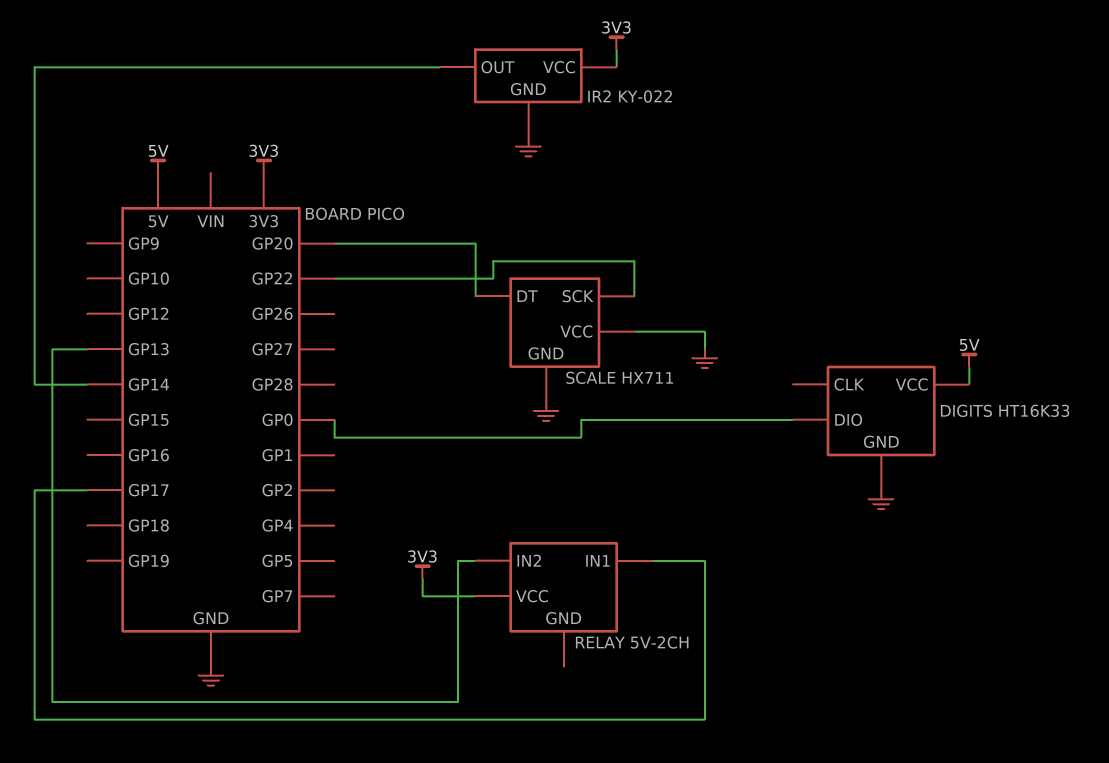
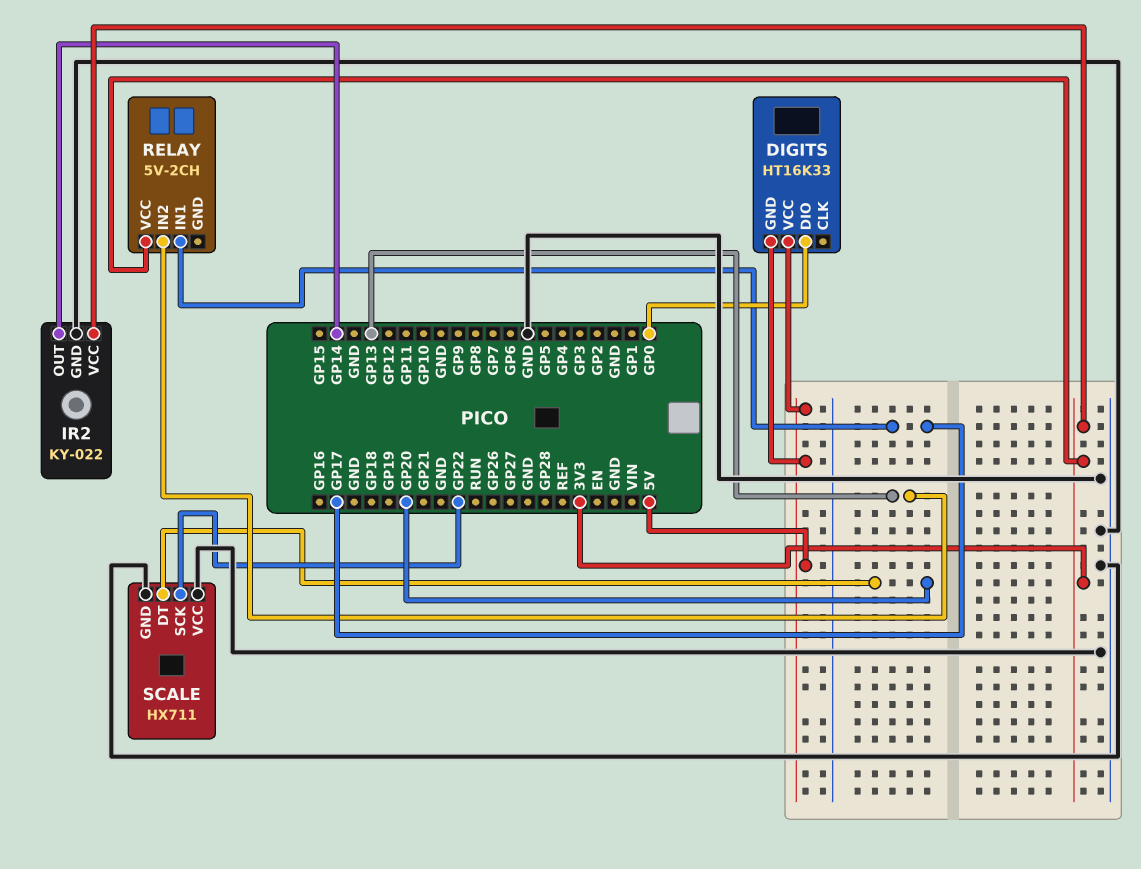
DIGITS pin GND: GND -> 5V

